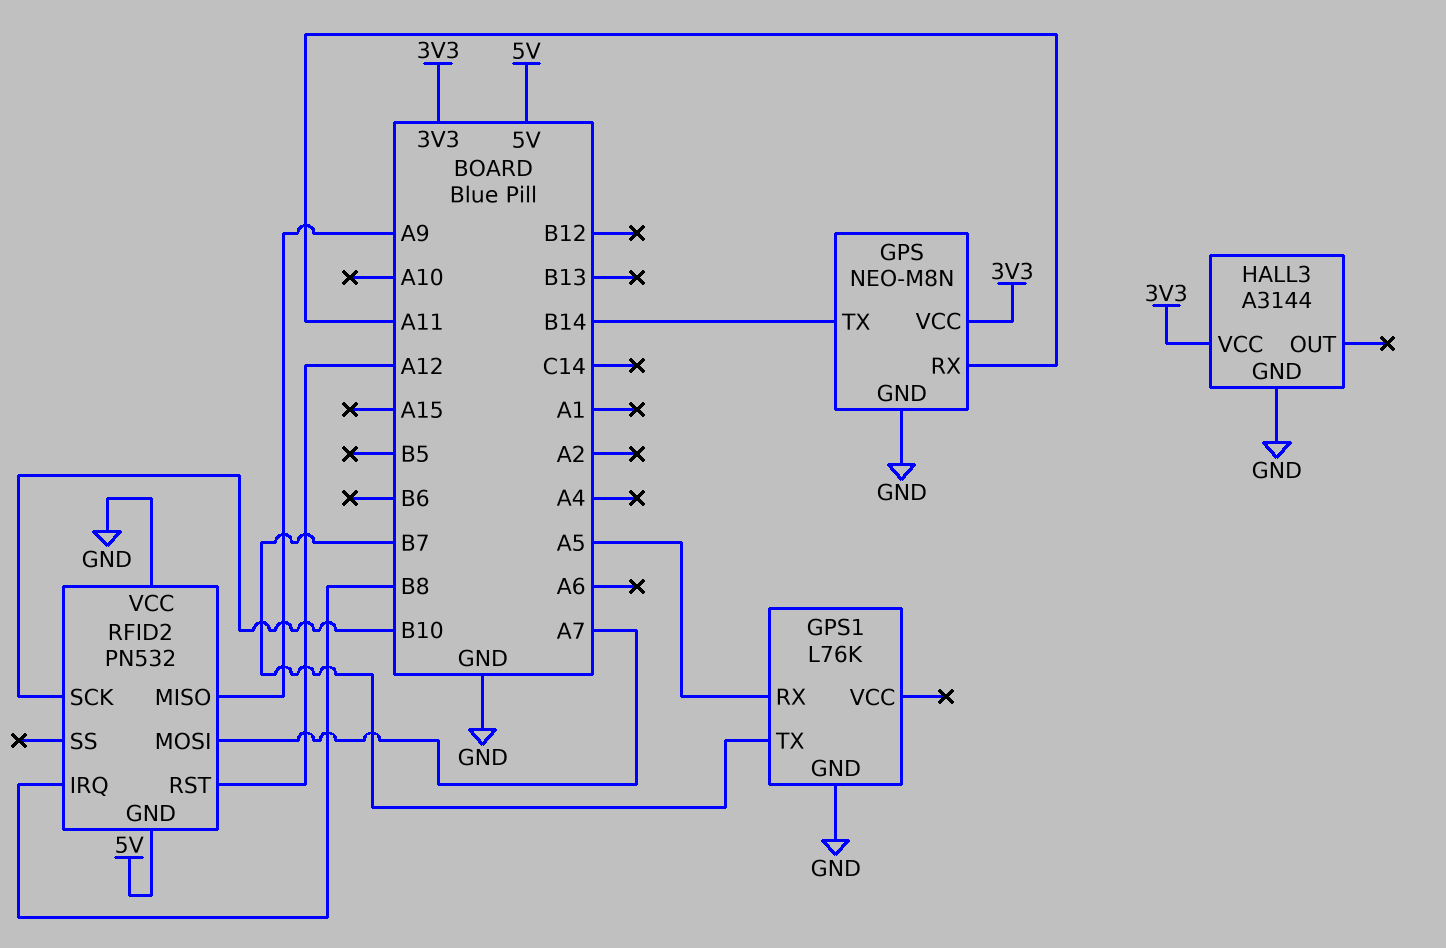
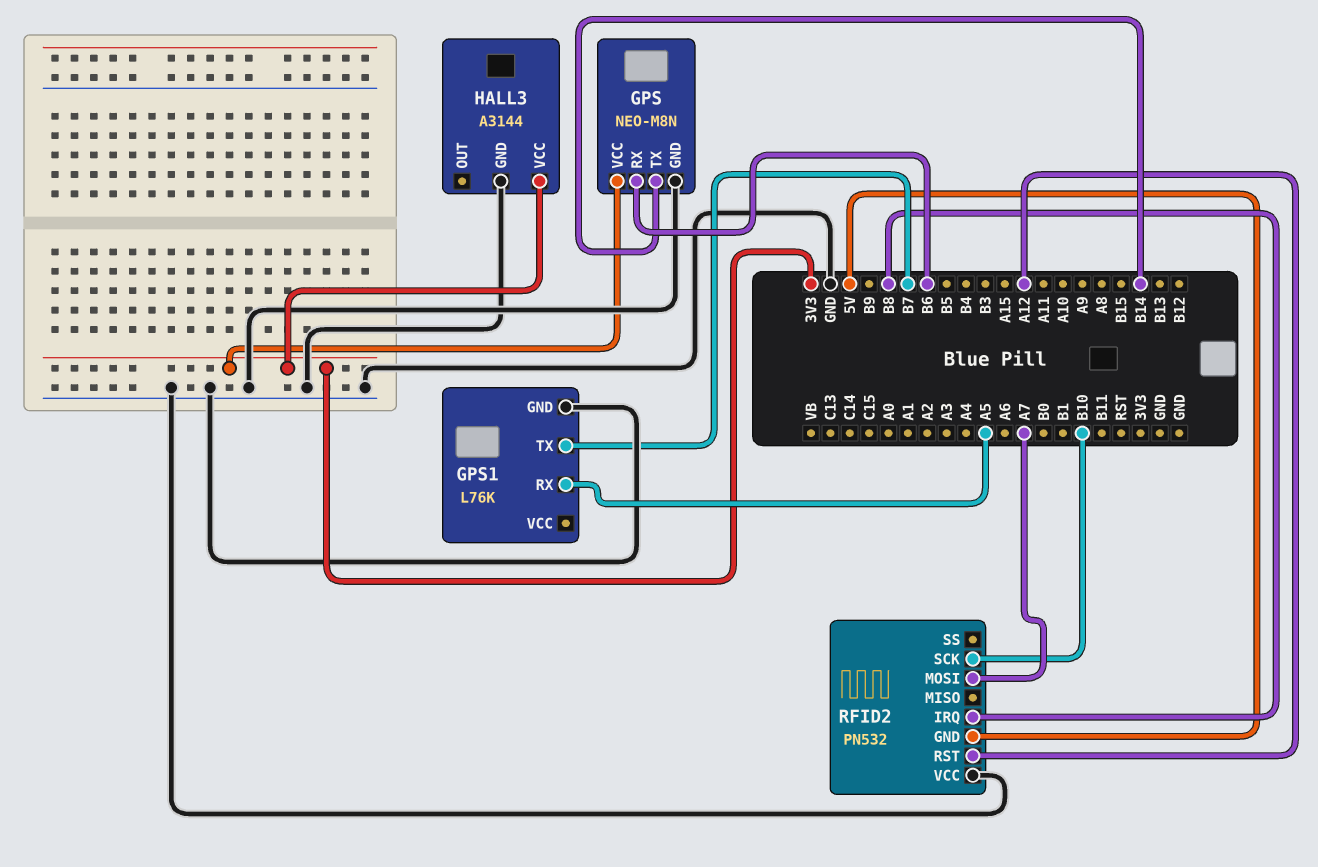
GPS pin RX: A11 -> B6
RFID2 pin MISO: A9 -> none

